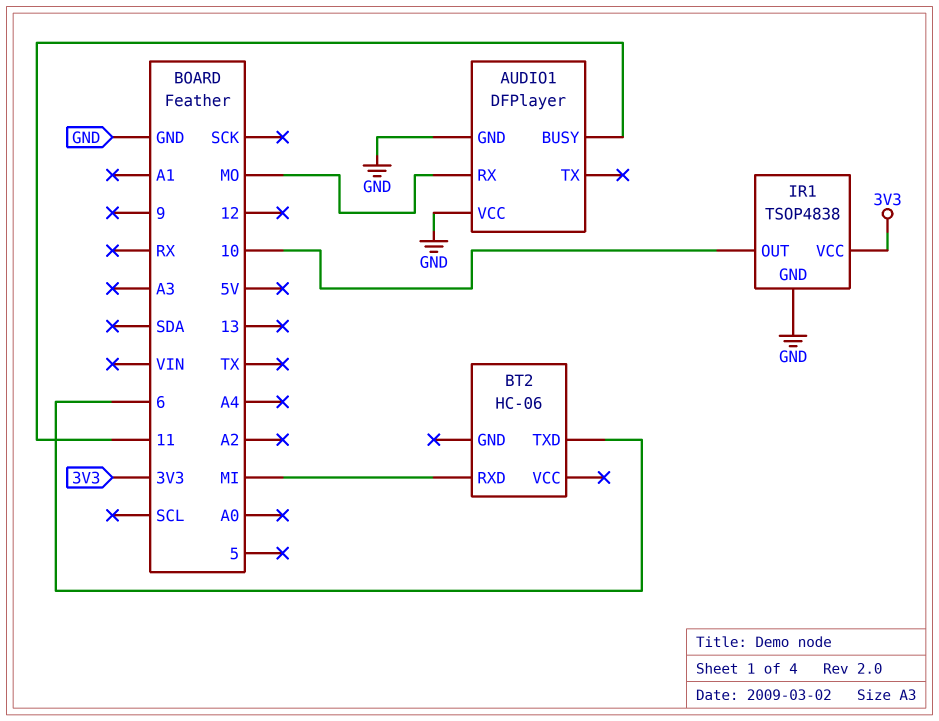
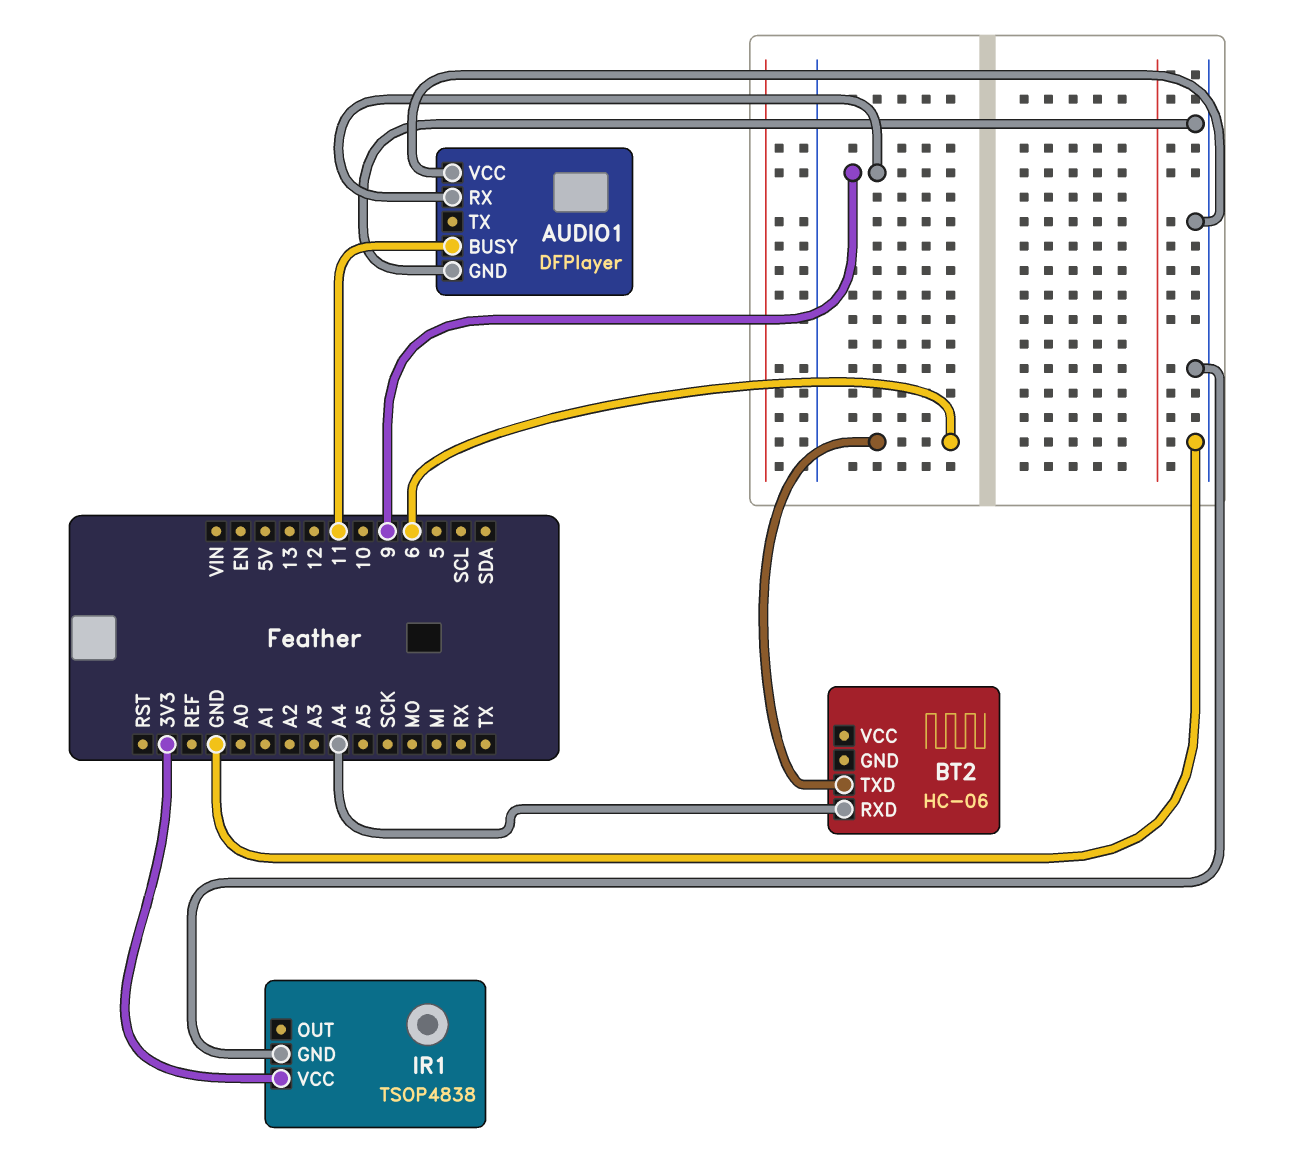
AUDIO1 pin RX: MO -> 9
BT2 pin RXD: MI -> A4
IR1 pin OUT: 10 -> none

